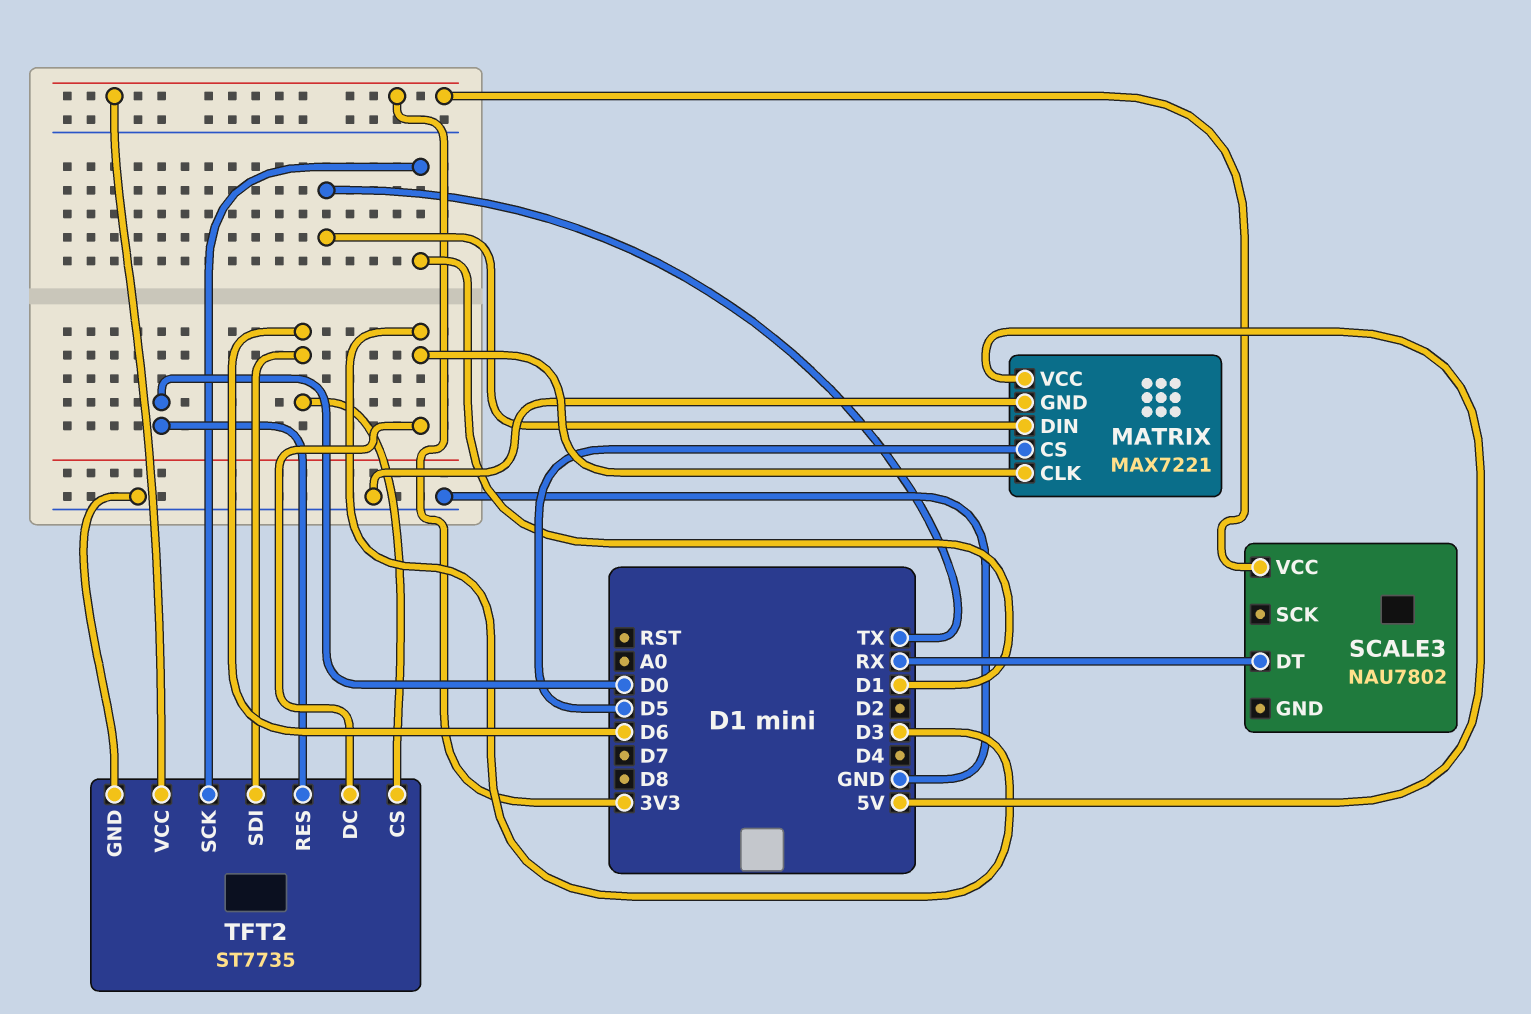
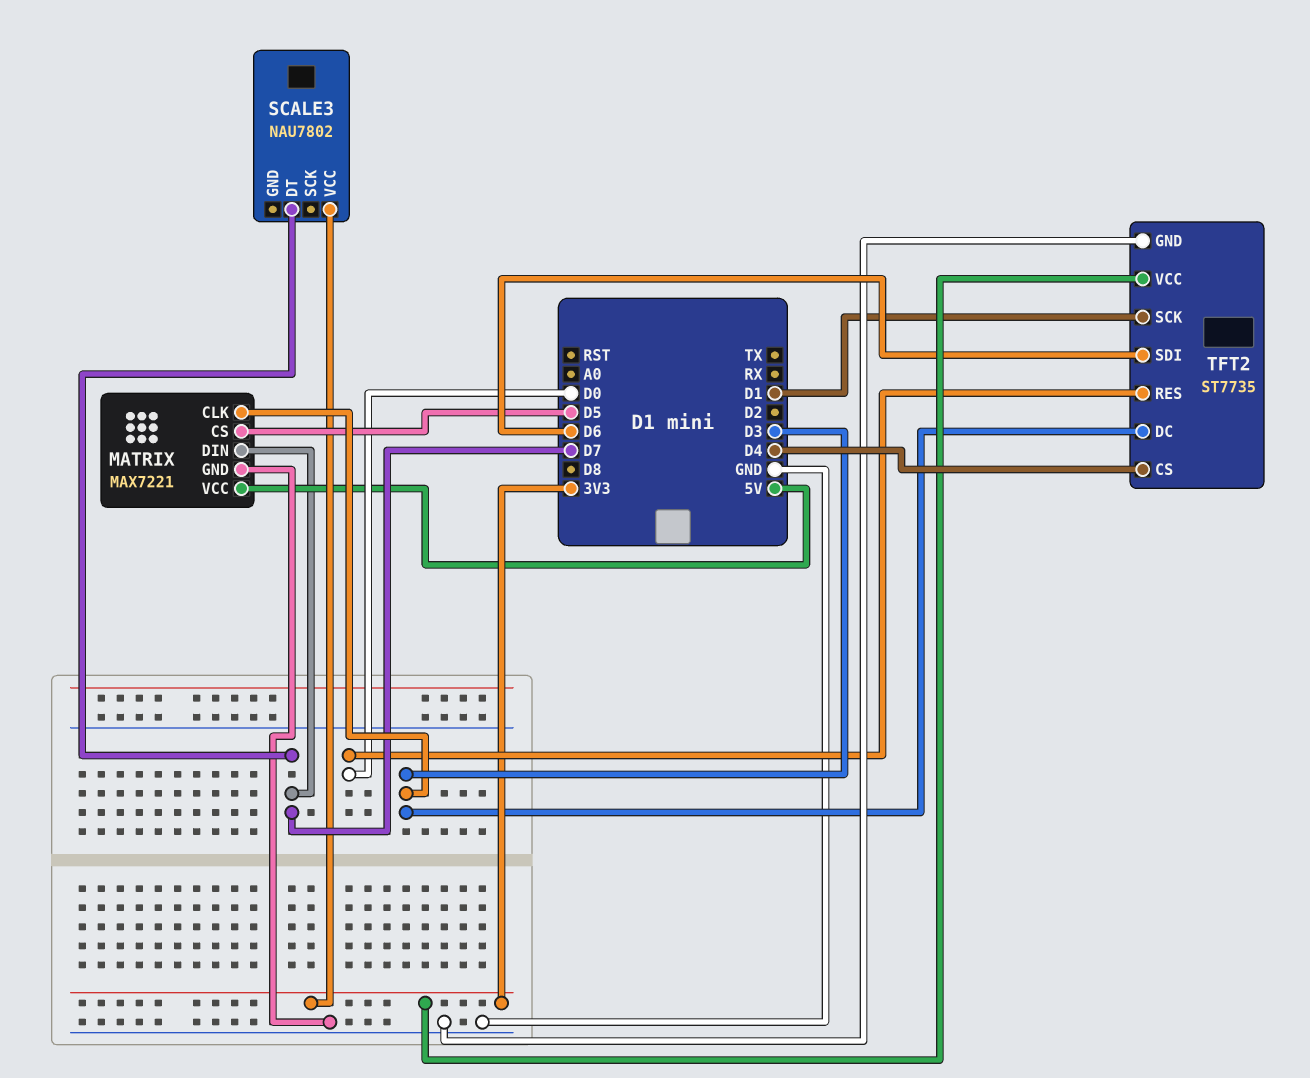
MATRIX pin DIN: TX -> D7
SCALE3 pin DT: RX -> D7
TFT2 pin CS: D6 -> D4

